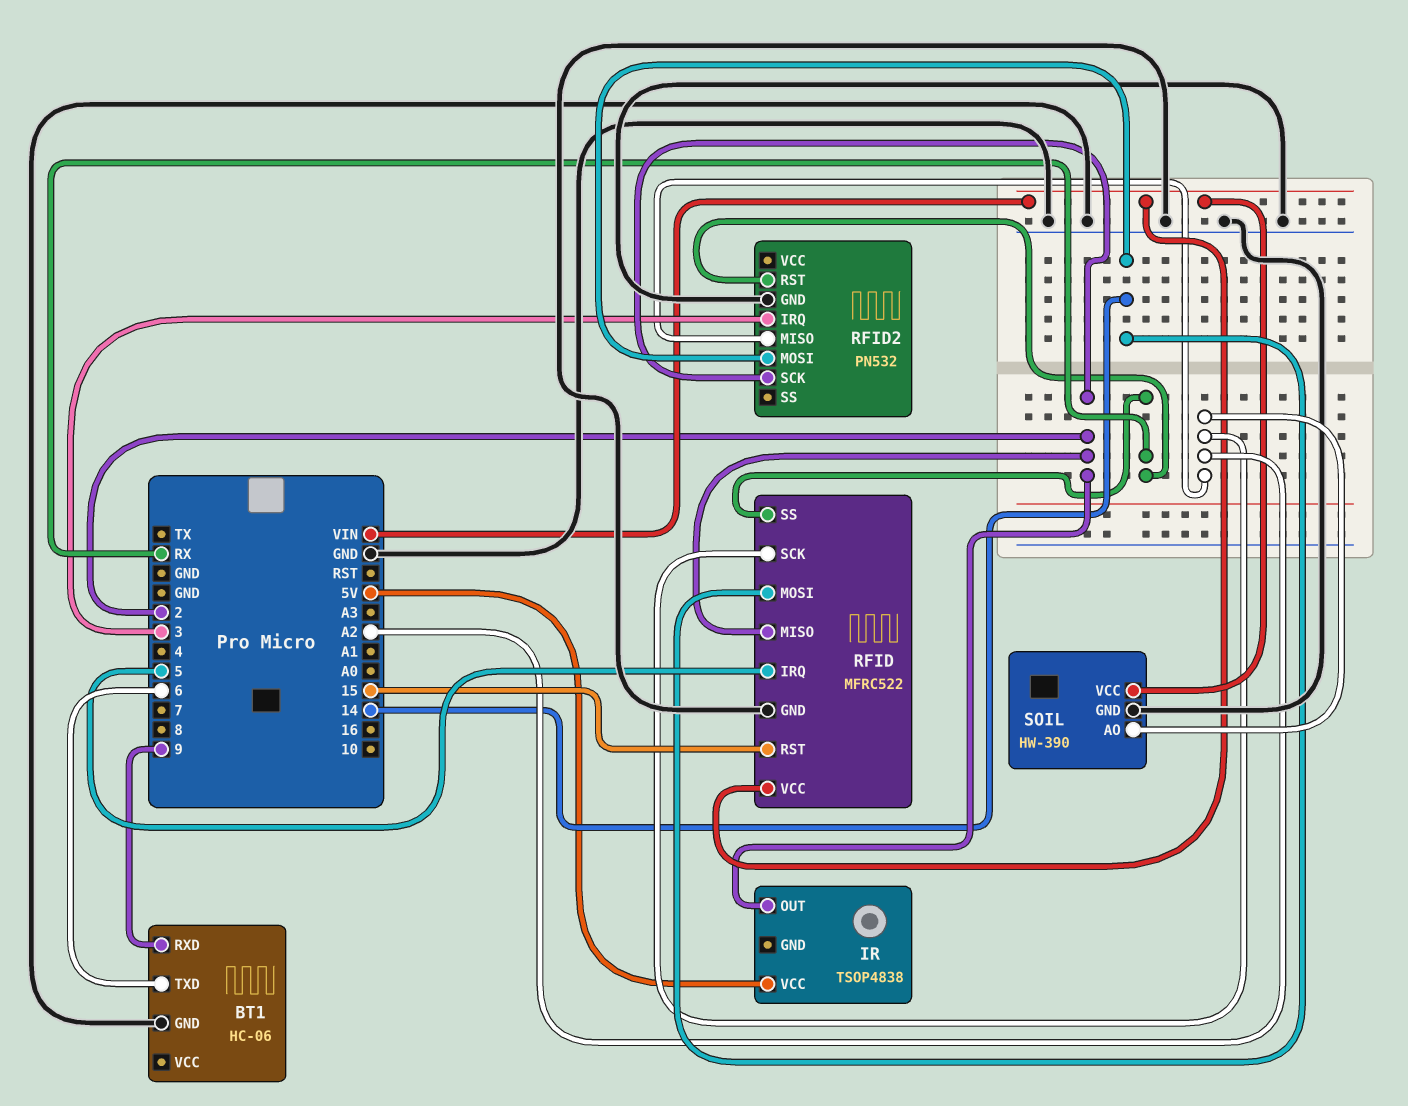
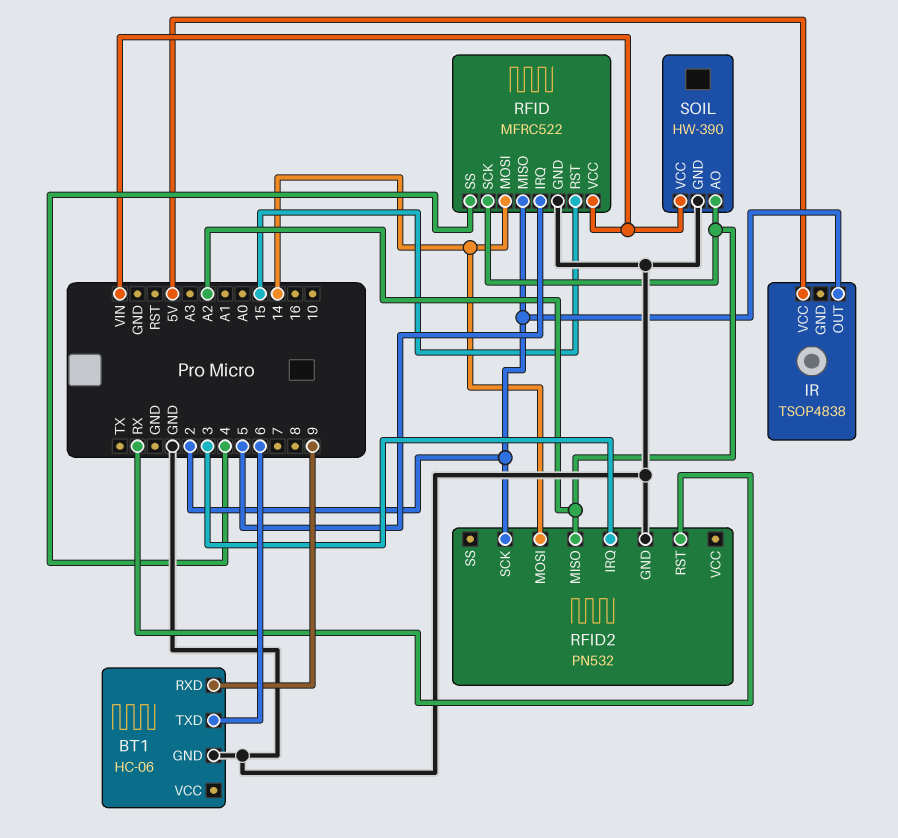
RFID pin SS: RX -> 4

